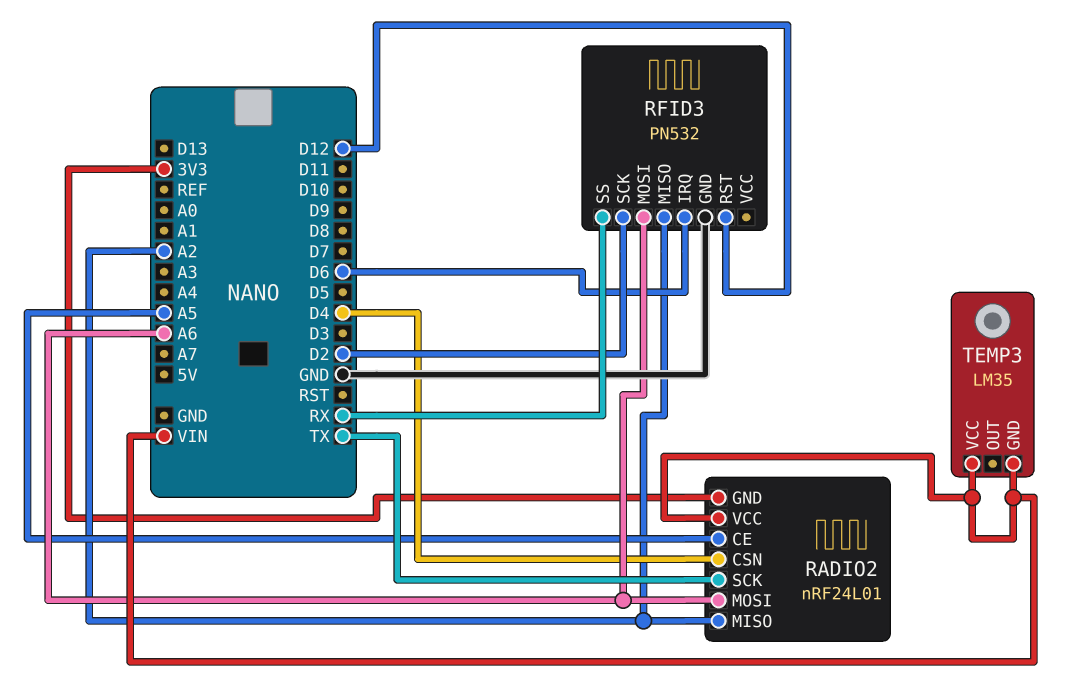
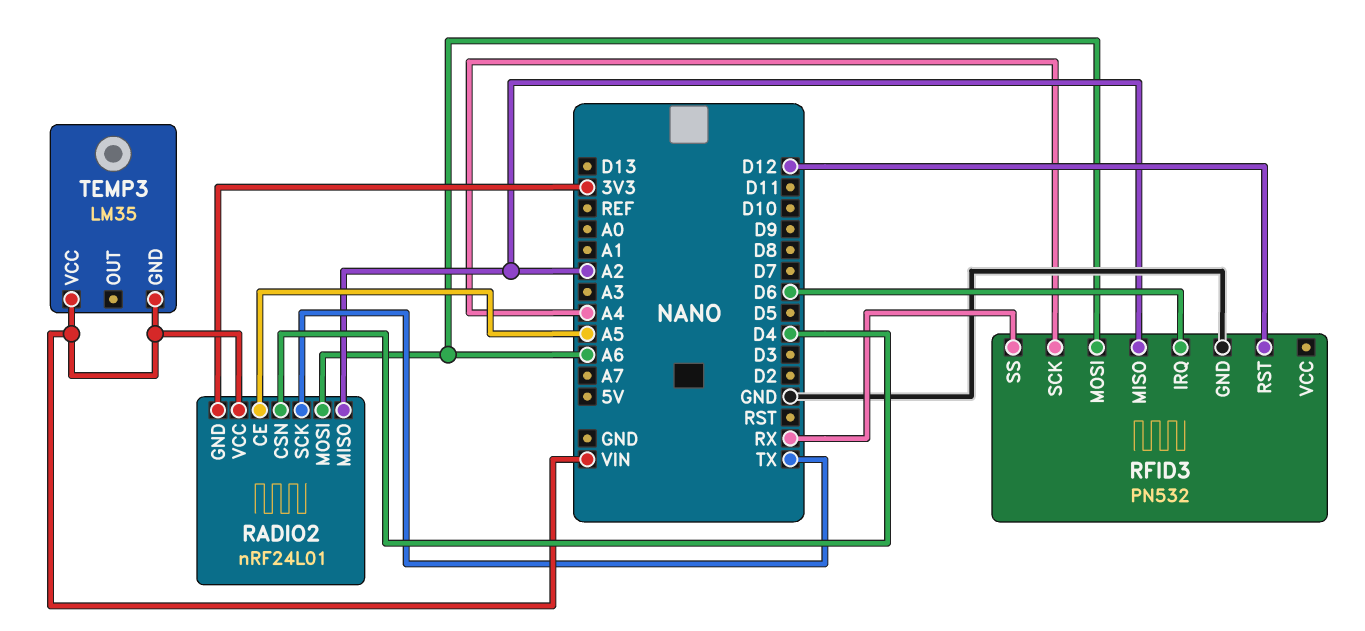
RFID3 pin SCK: D2 -> A4

